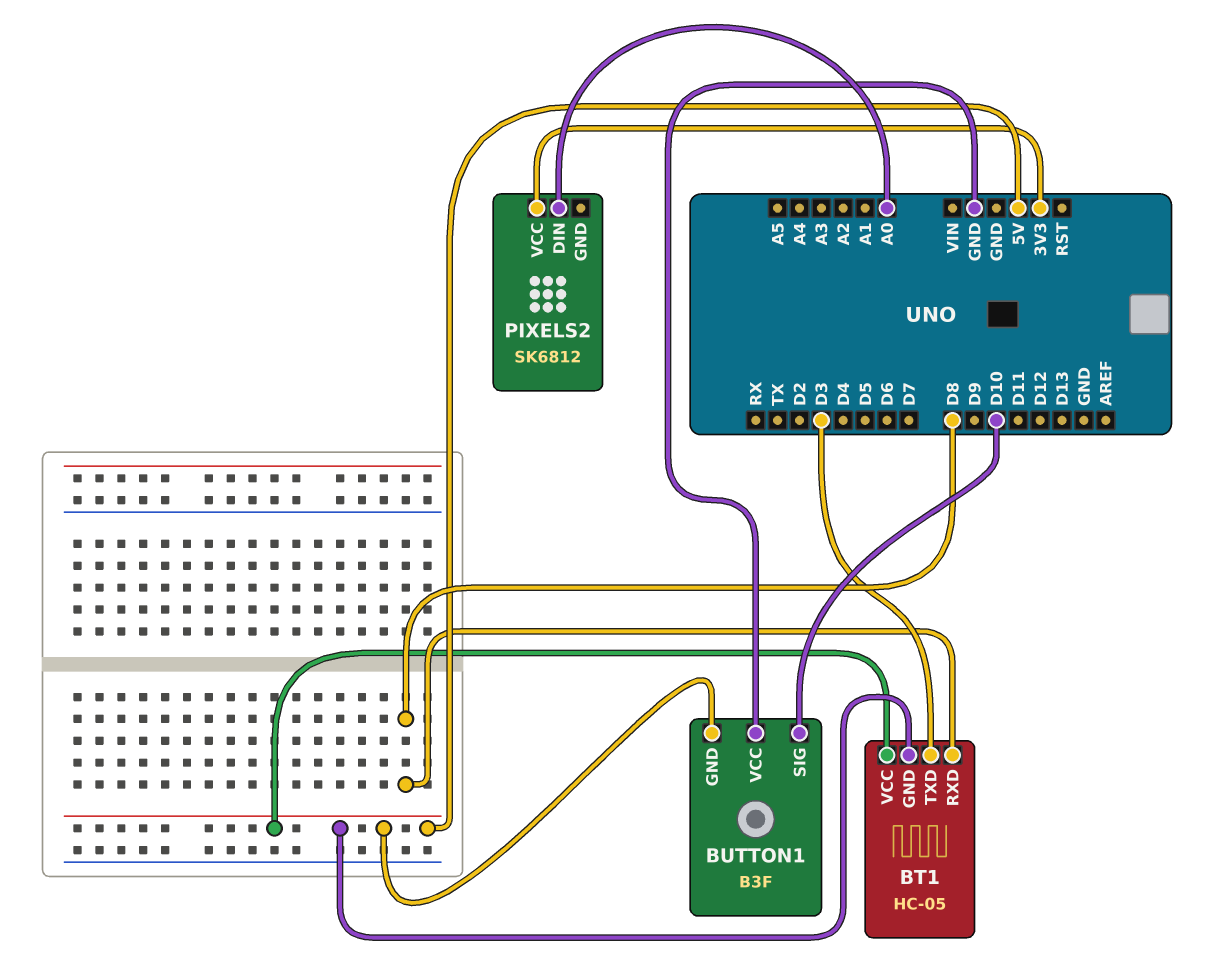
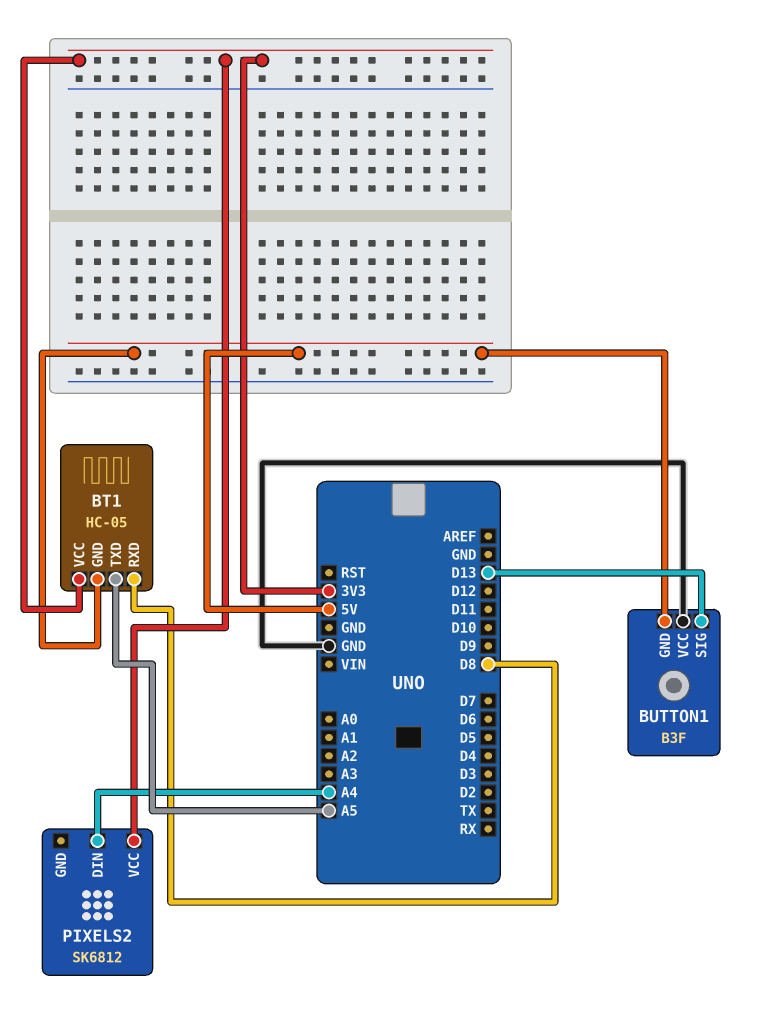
BT1 pin TXD: D3 -> A5
BT1 pin VCC: 5V -> 3V3
BUTTON1 pin SIG: D10 -> D13
PIXELS2 pin DIN: A0 -> A4

